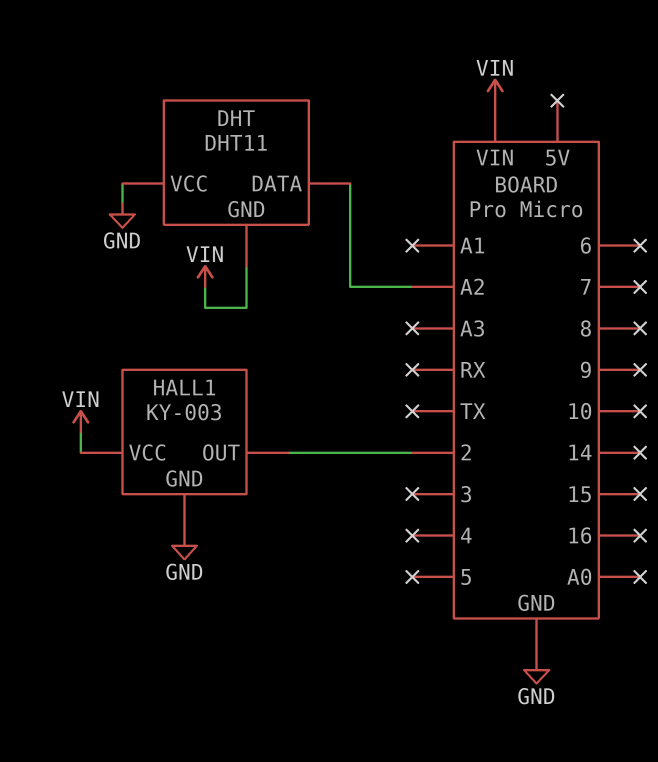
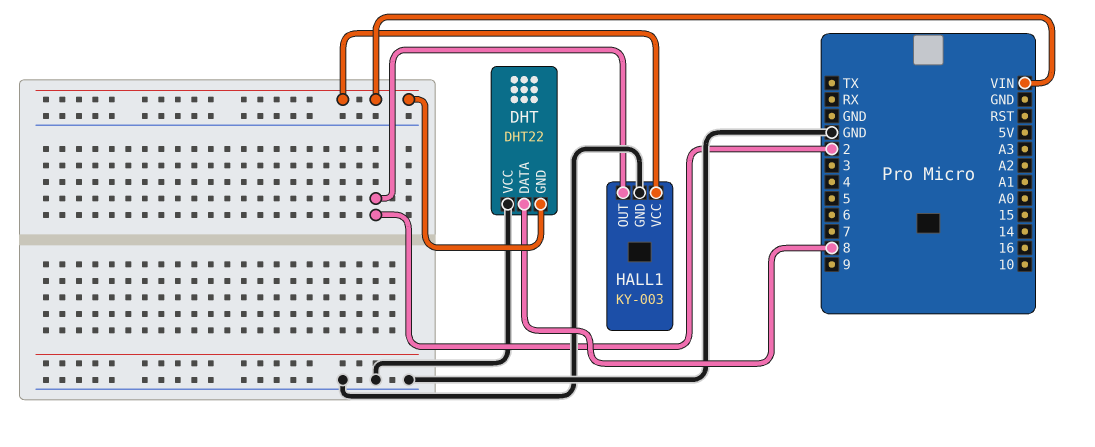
DHT: DHT11 -> DHT22
DHT pin DATA: A2 -> 8

